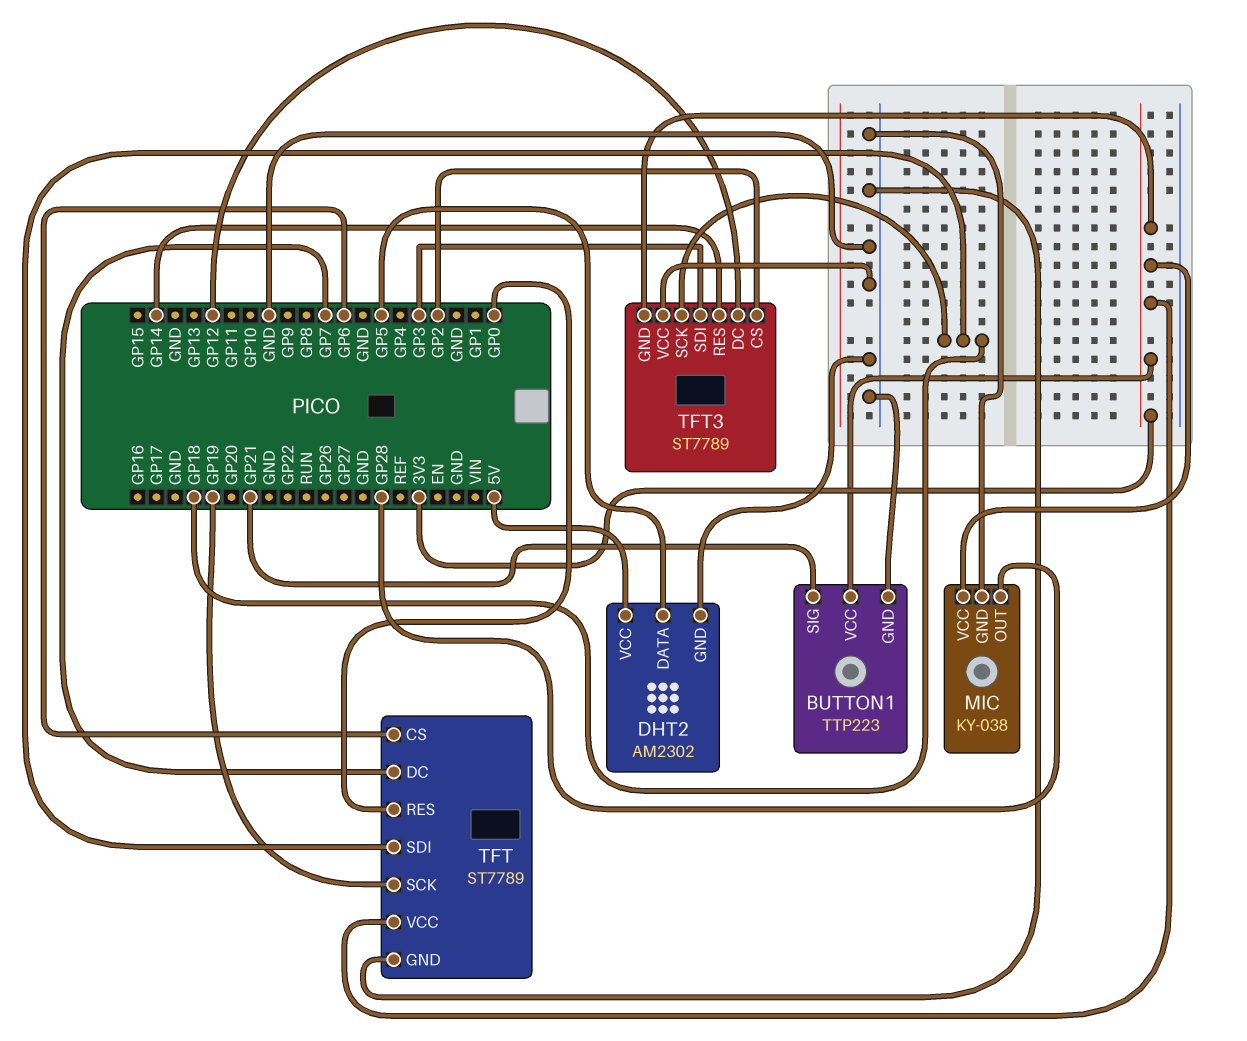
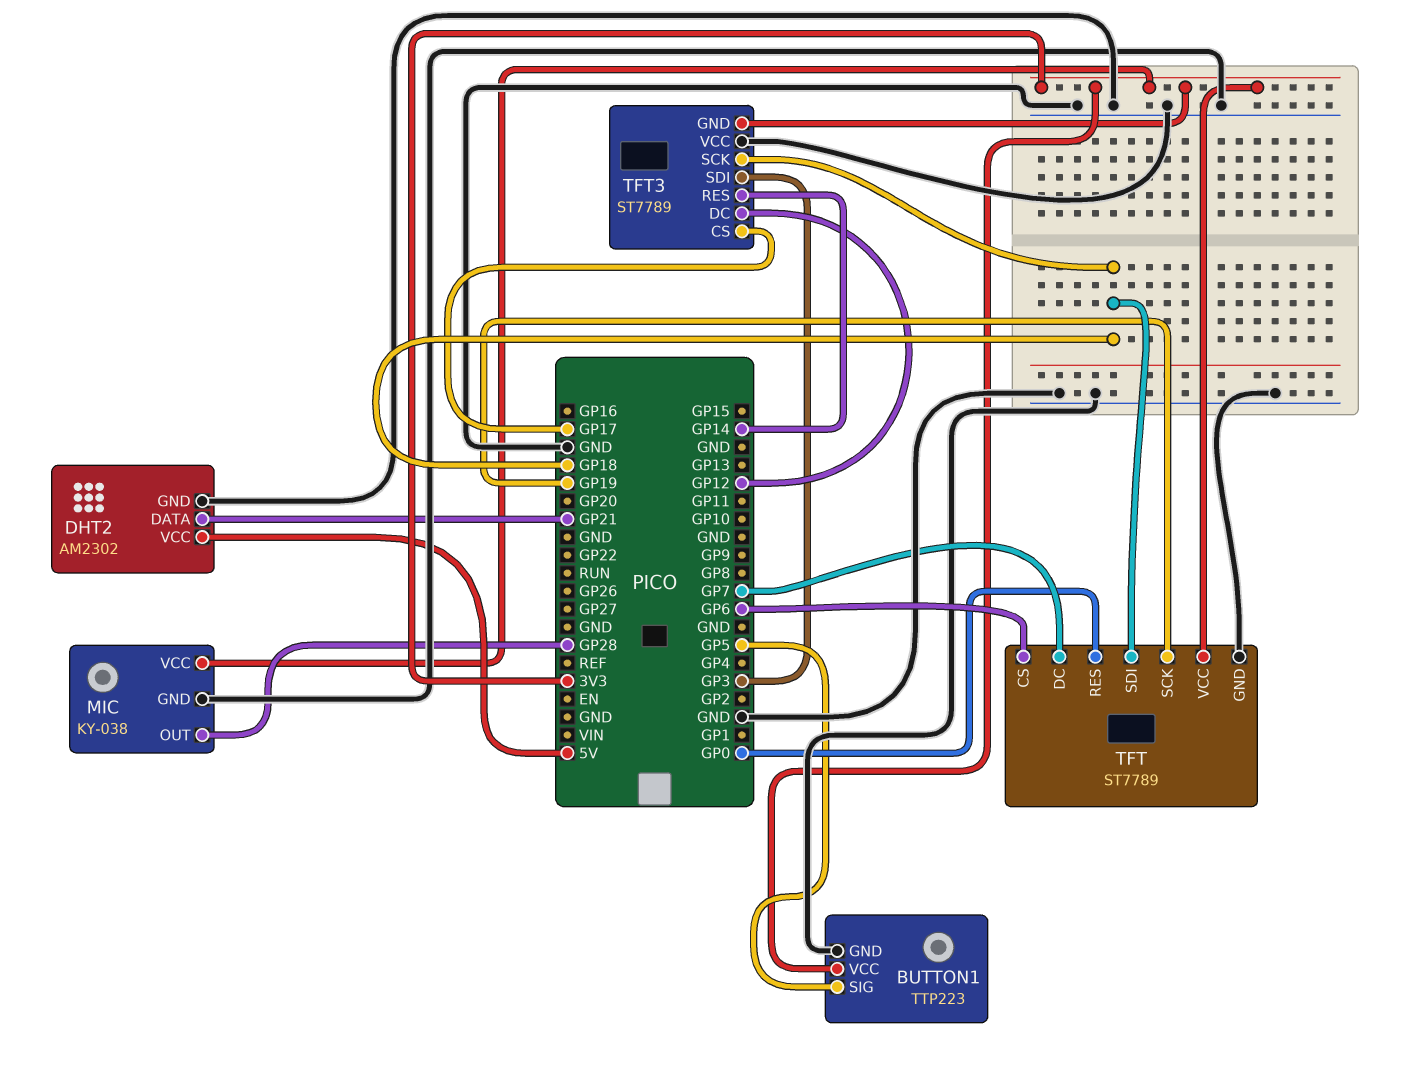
BUTTON1 pin SIG: GP21 -> GP5
DHT2 pin DATA: GP5 -> GP21
TFT3 pin CS: GP2 -> GP17

